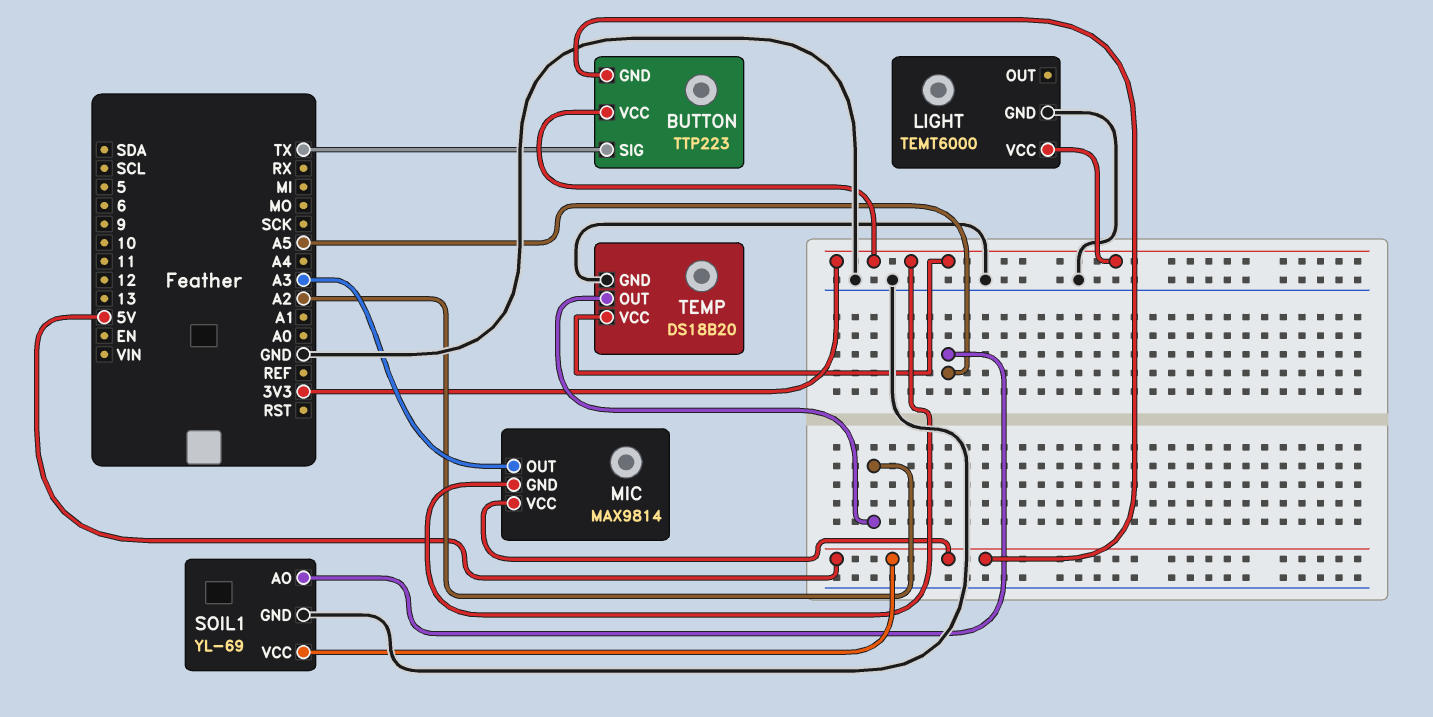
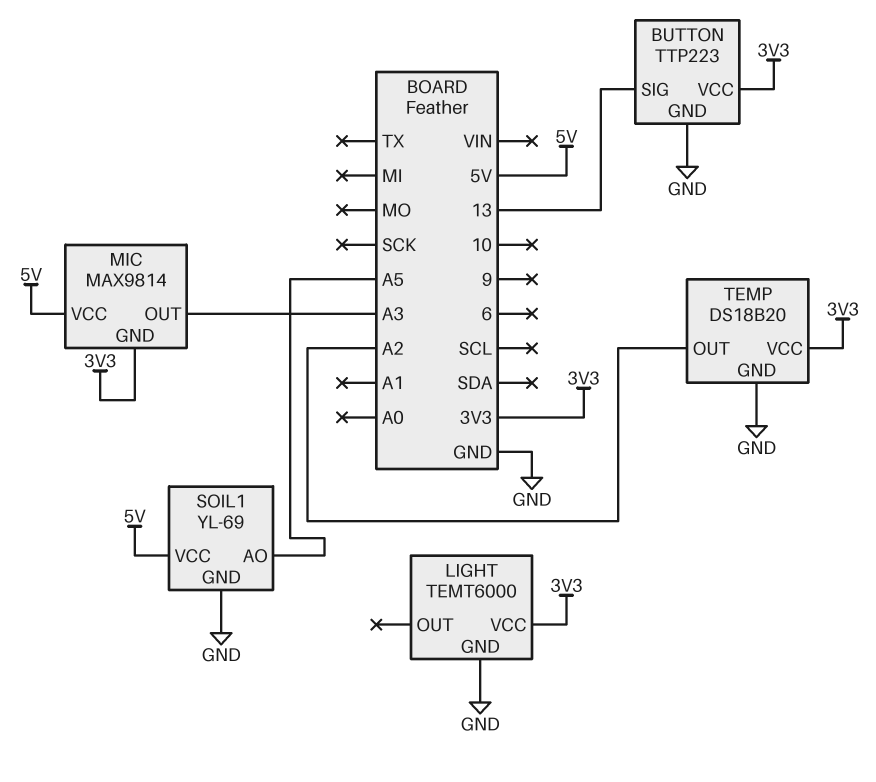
BUTTON pin GND: 5V -> GND
BUTTON pin SIG: TX -> 13

